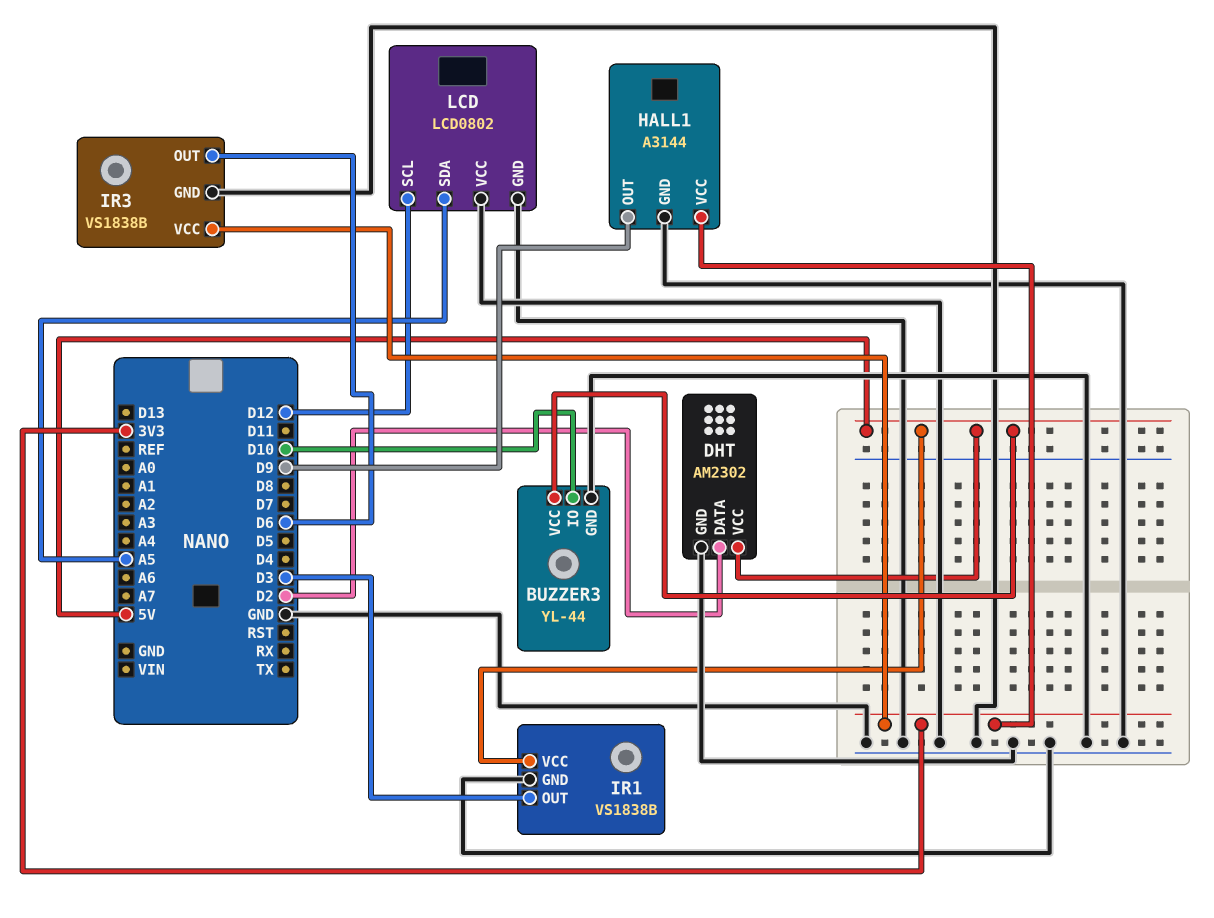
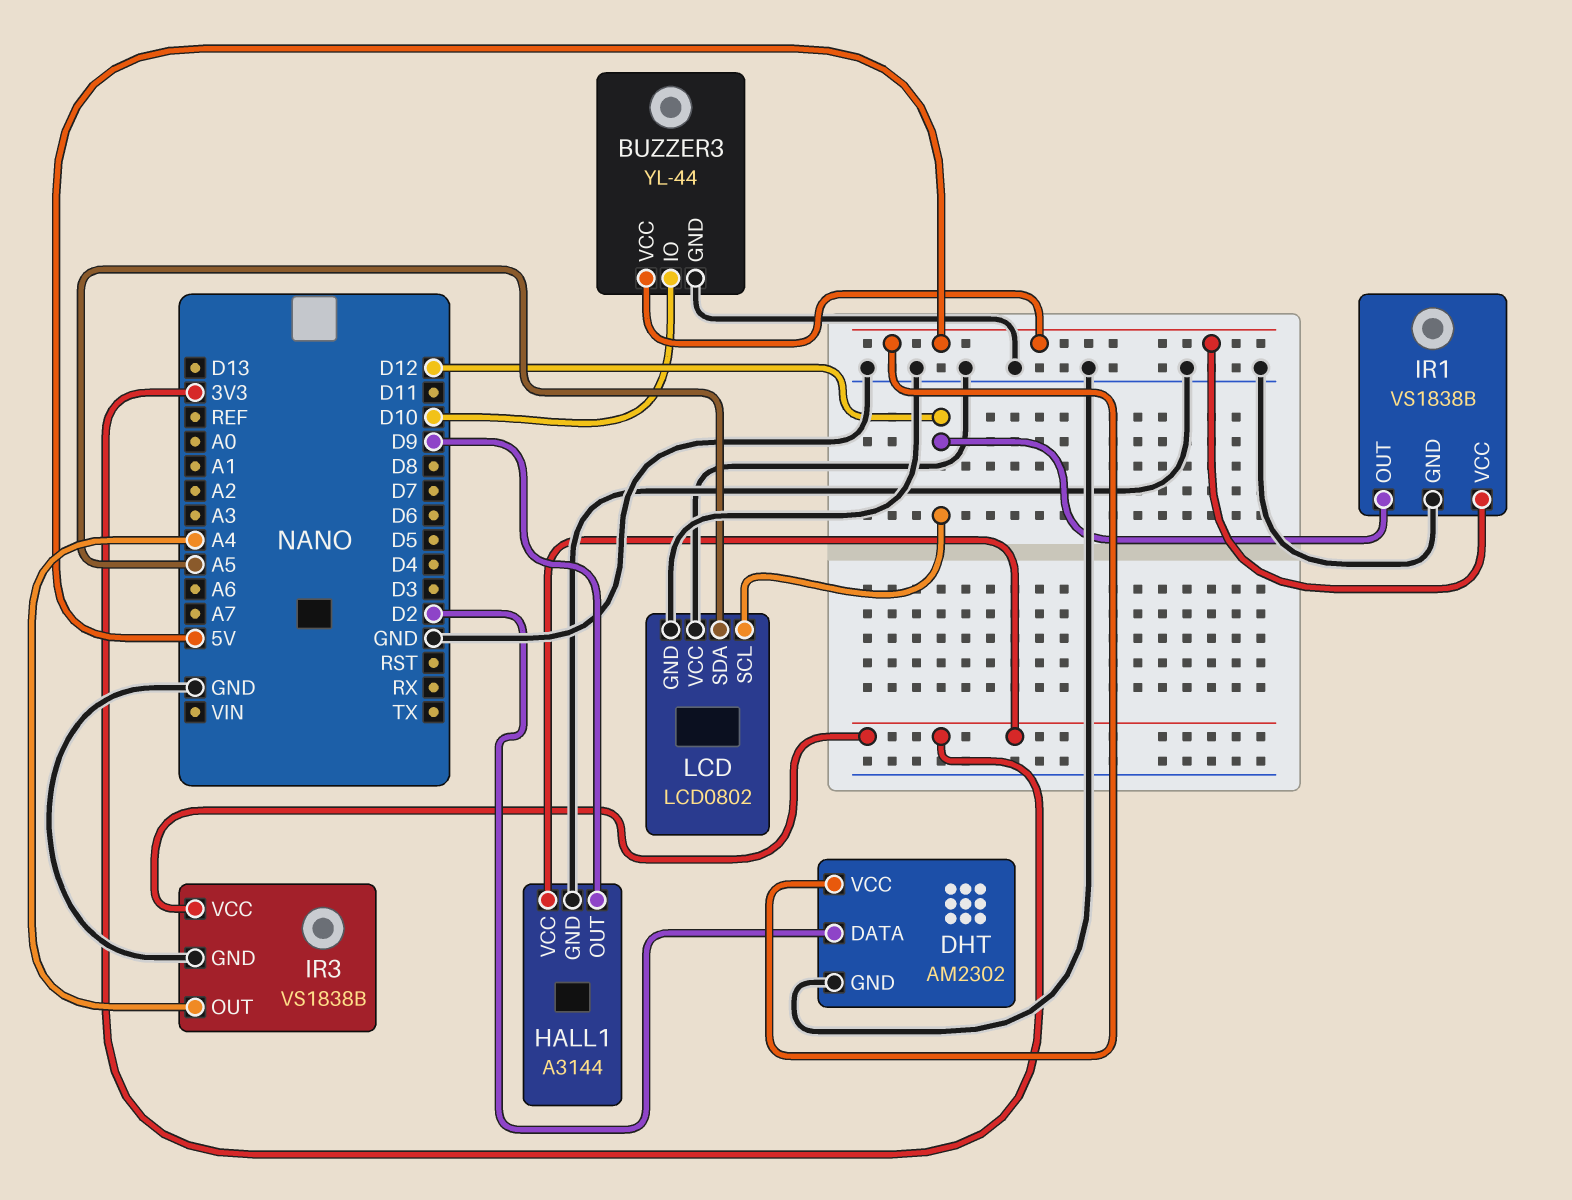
IR1 pin OUT: D3 -> D12
IR3 pin OUT: D6 -> A4

